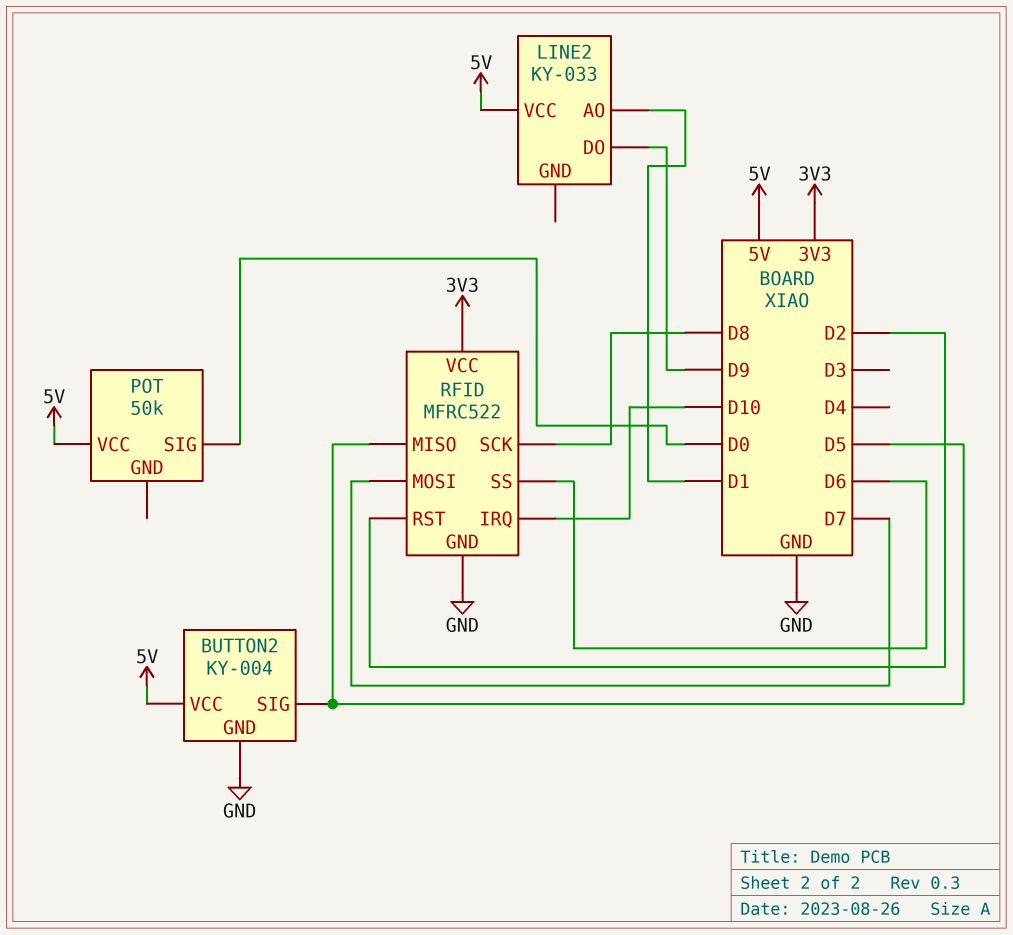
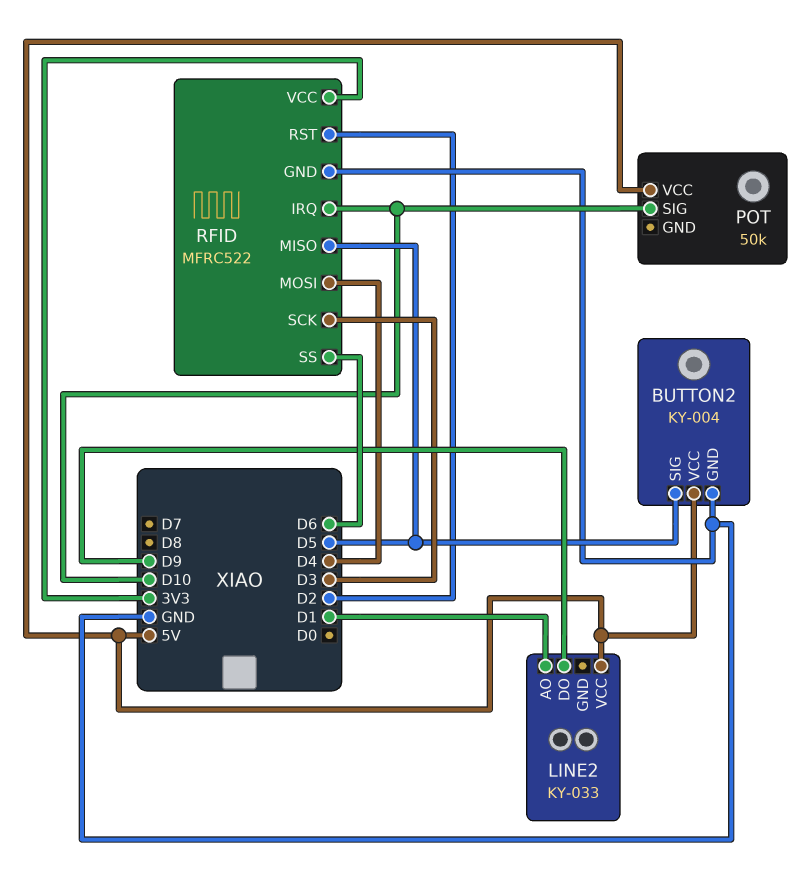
POT pin SIG: D0 -> D10
RFID pin MOSI: D7 -> D4
RFID pin SCK: D8 -> D3

